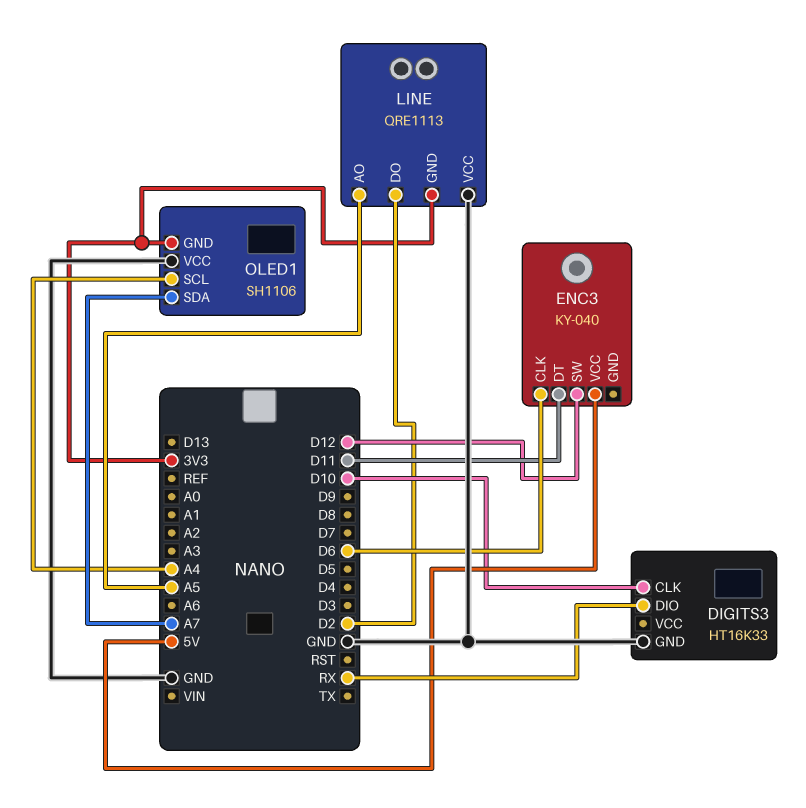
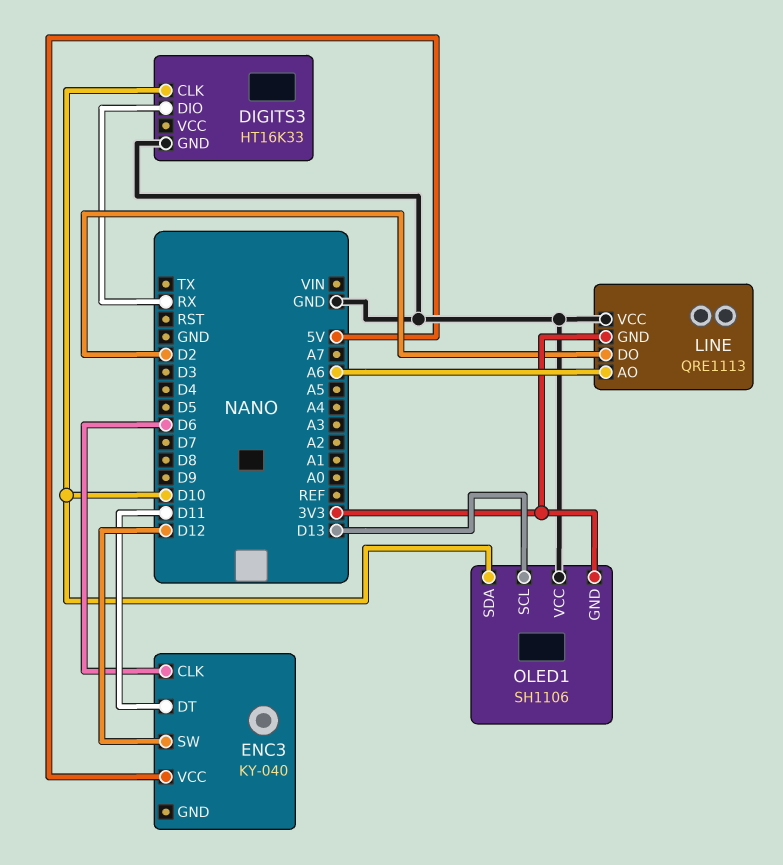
LINE pin AO: A5 -> A6
OLED1 pin SCL: A4 -> D13
OLED1 pin SDA: A7 -> D10

